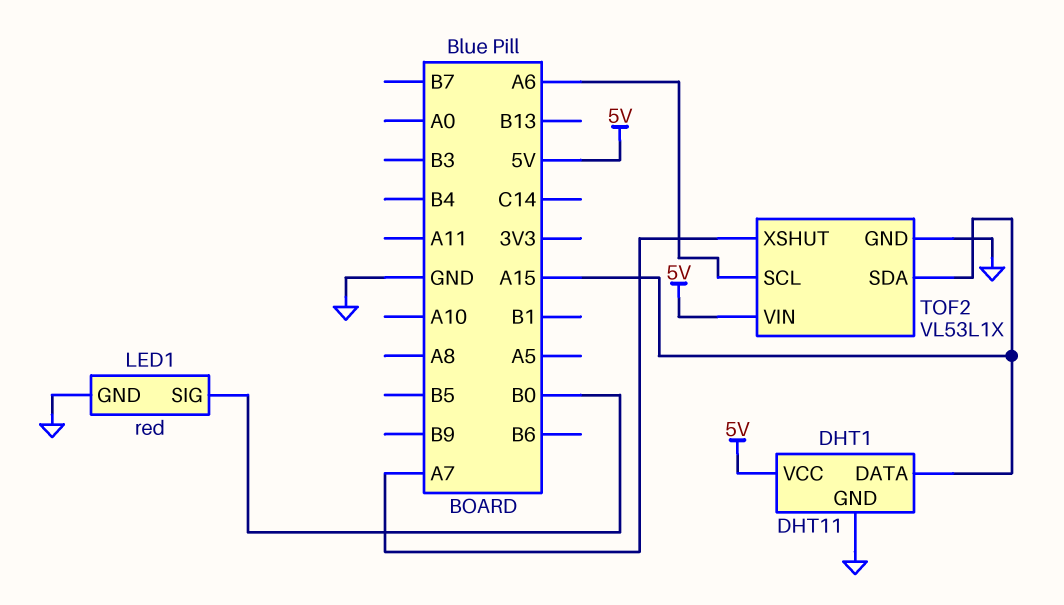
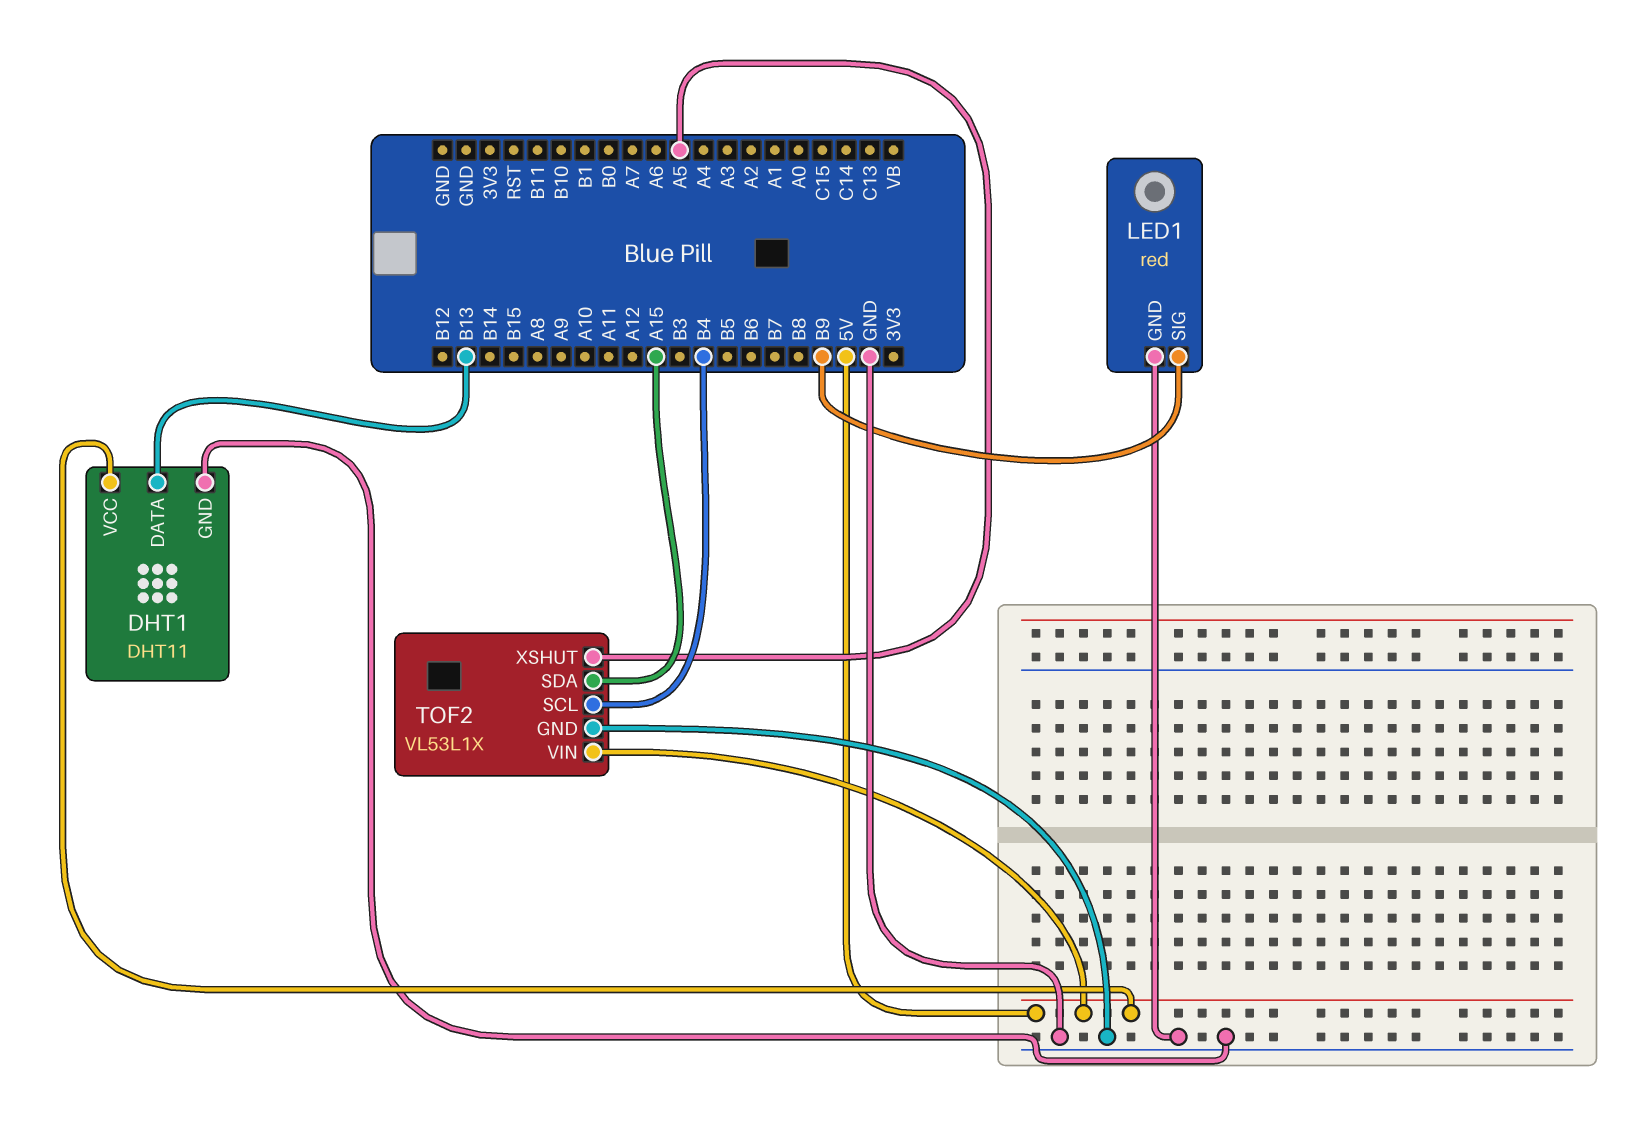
DHT1 pin DATA: A15 -> B13
LED1 pin SIG: B0 -> B9
TOF2 pin SCL: A6 -> B4
TOF2 pin XSHUT: A7 -> A5

